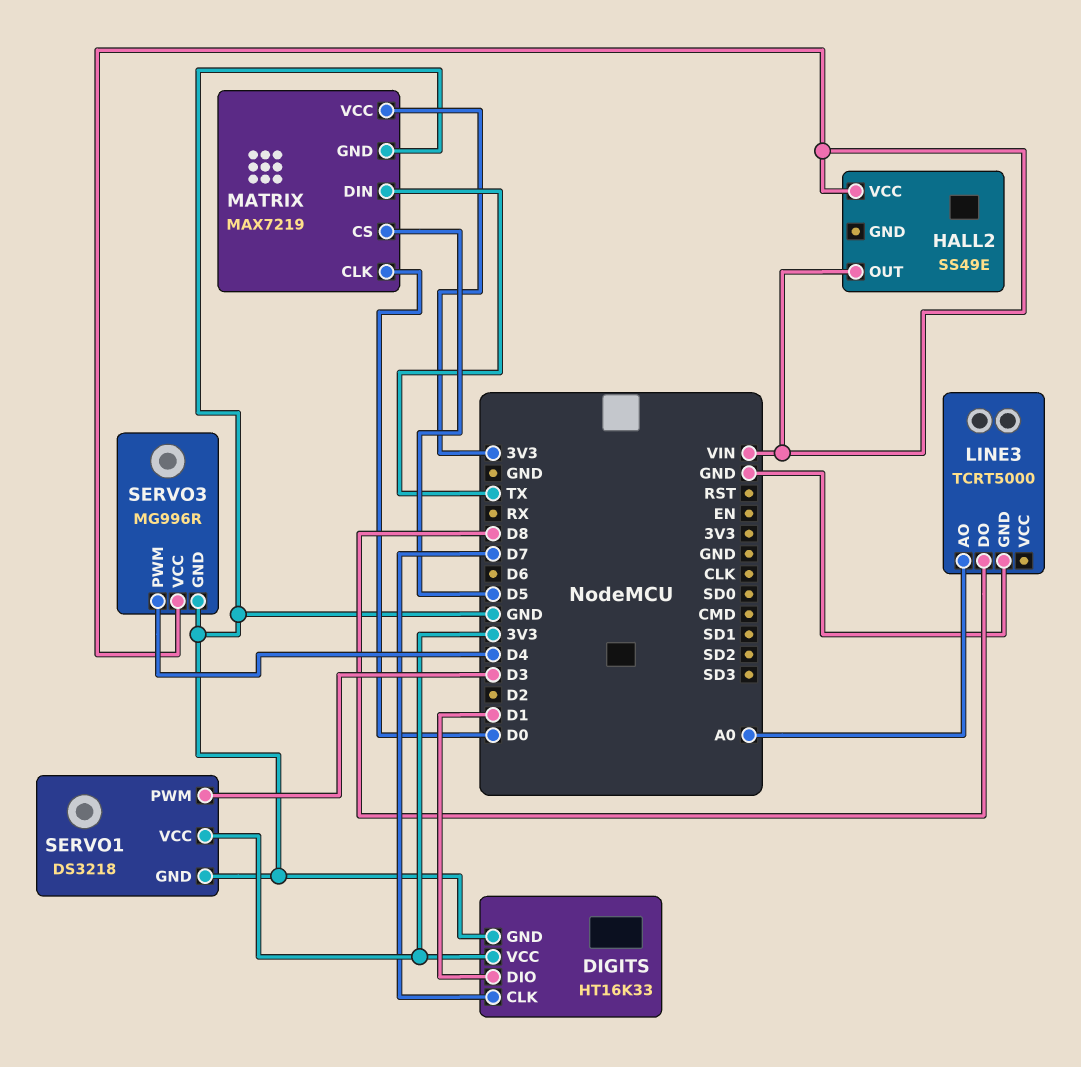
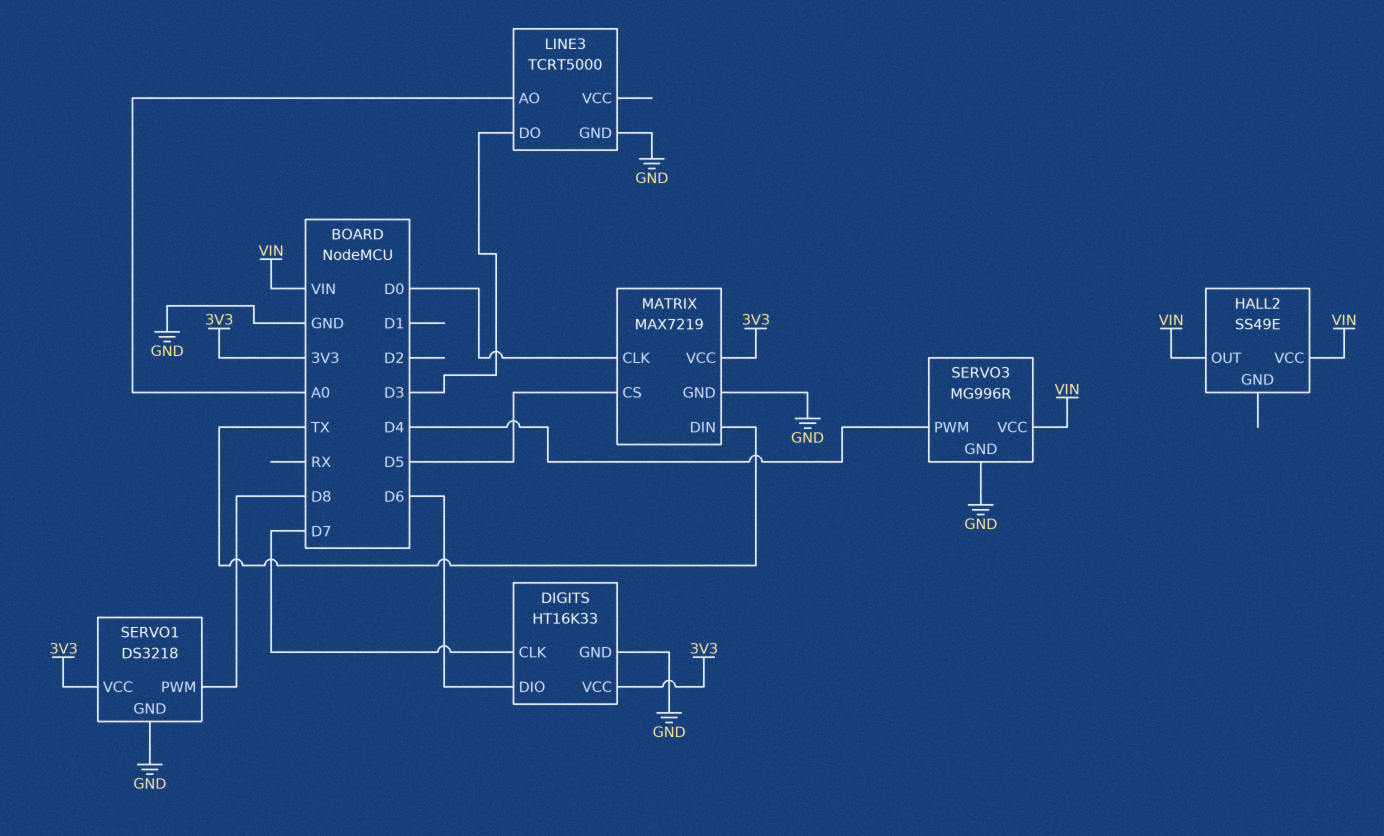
DIGITS pin DIO: D1 -> D6
LINE3 pin DO: D8 -> D3
SERVO1 pin PWM: D3 -> D8

